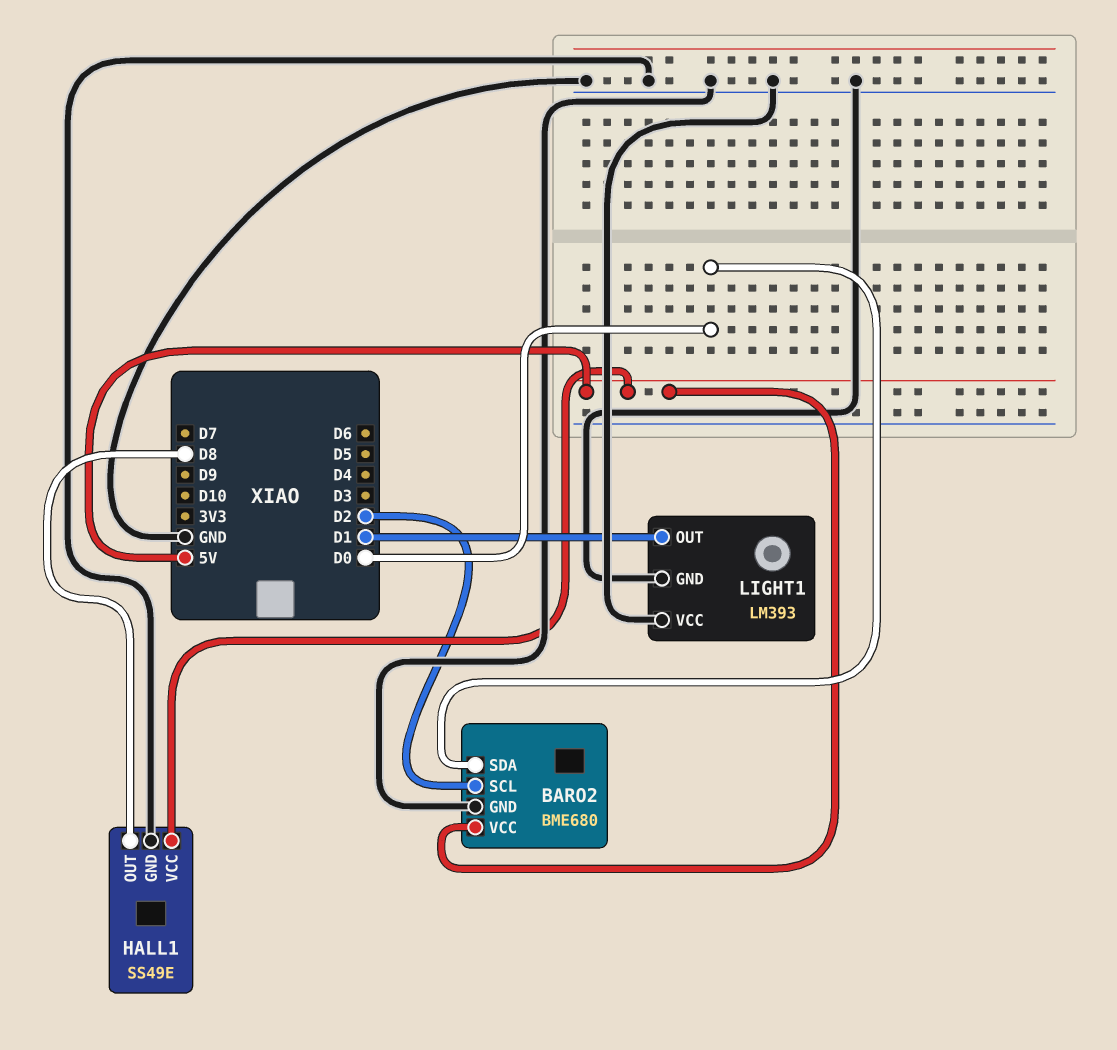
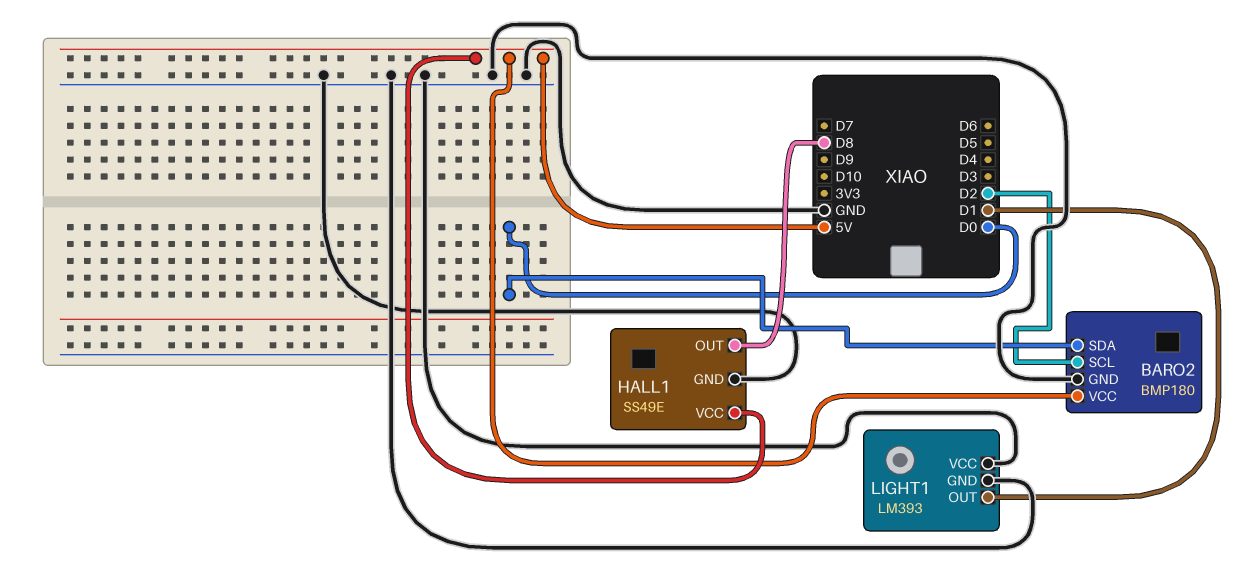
BARO2: BME680 -> BMP180

